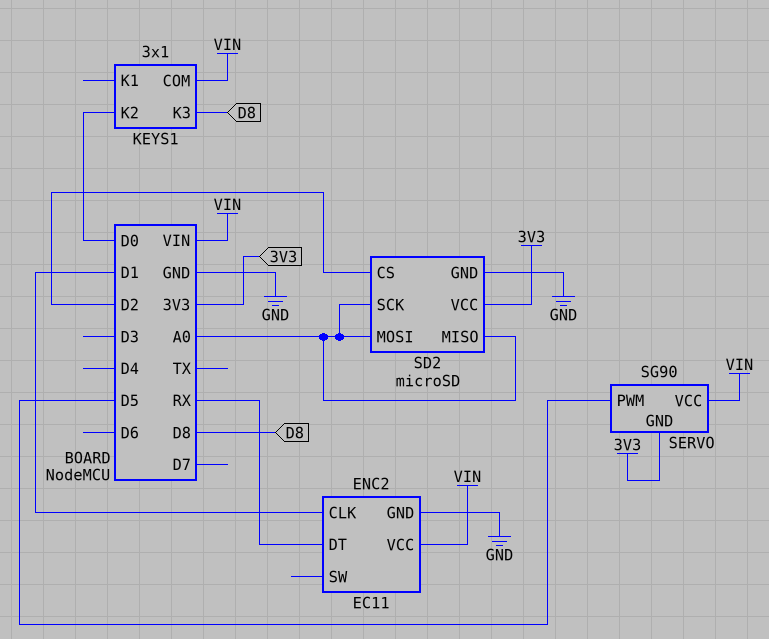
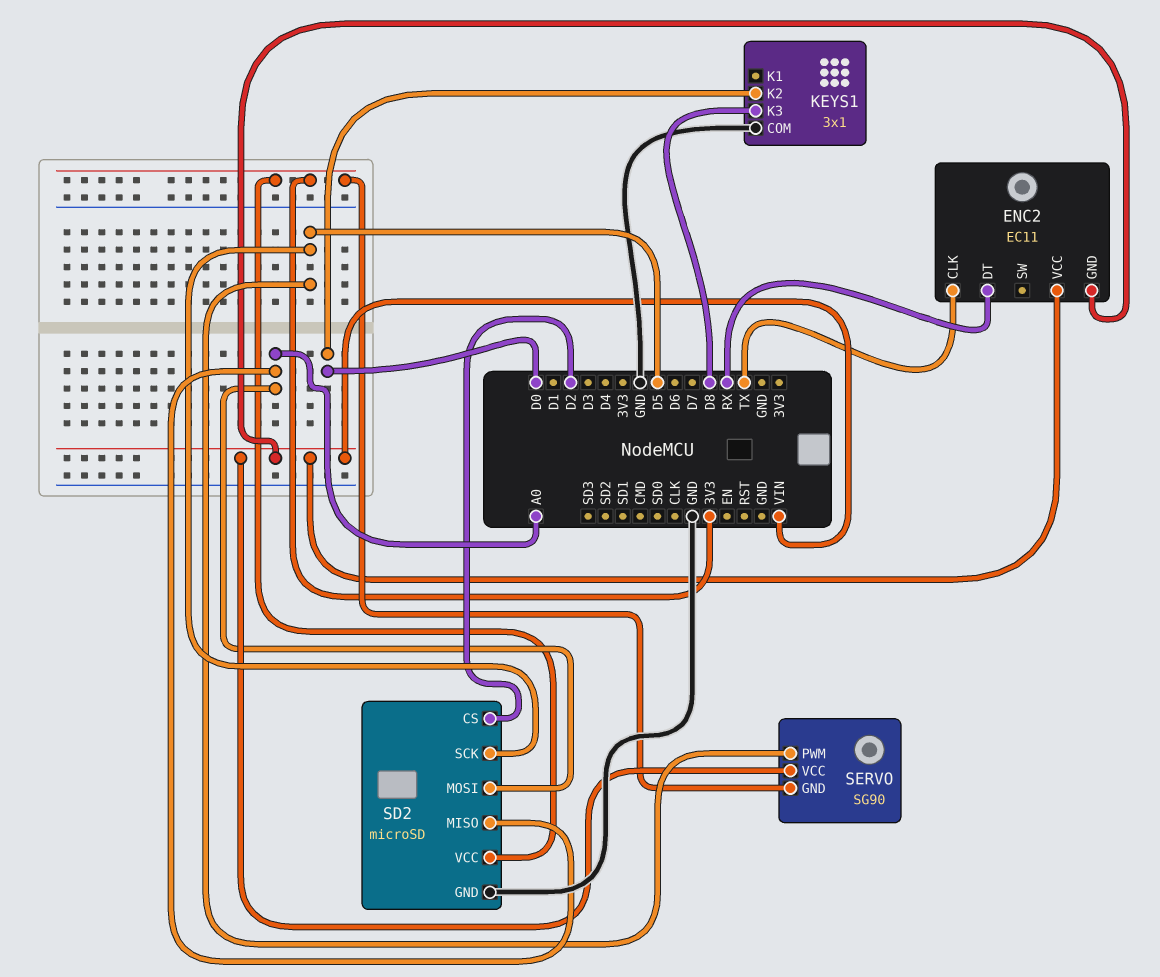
ENC2 pin CLK: D1 -> TX
ENC2 pin GND: GND -> VIN
KEYS1 pin COM: VIN -> GND
SD2 pin SCK: A0 -> D5

